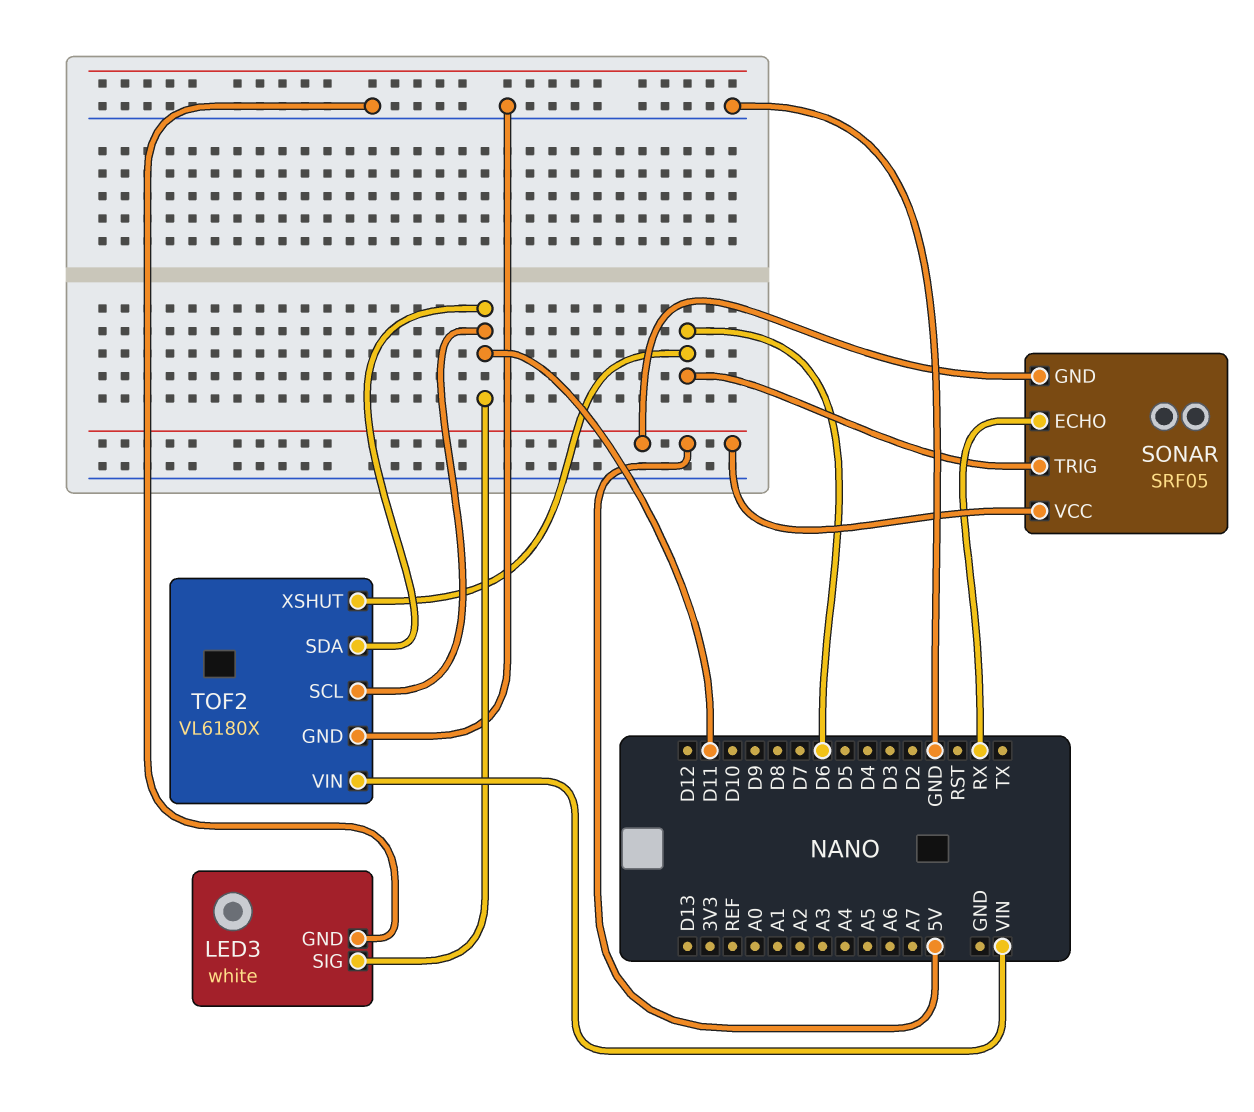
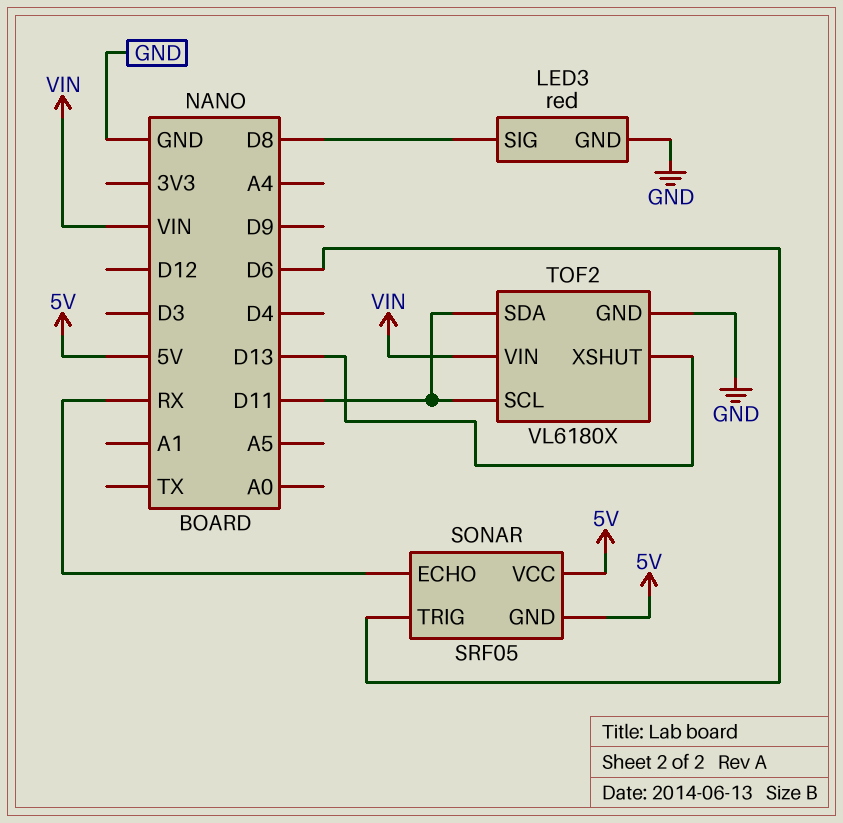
LED3: white -> red
LED3 pin SIG: D11 -> D8
TOF2 pin XSHUT: D6 -> D13

